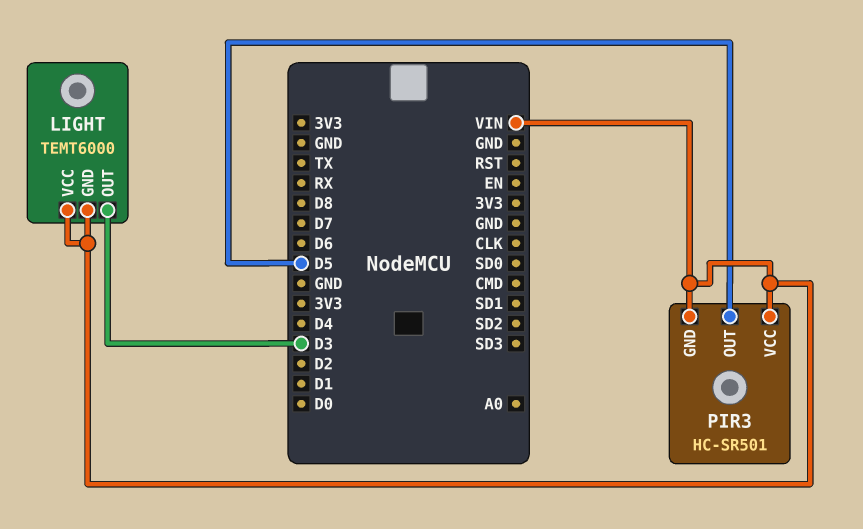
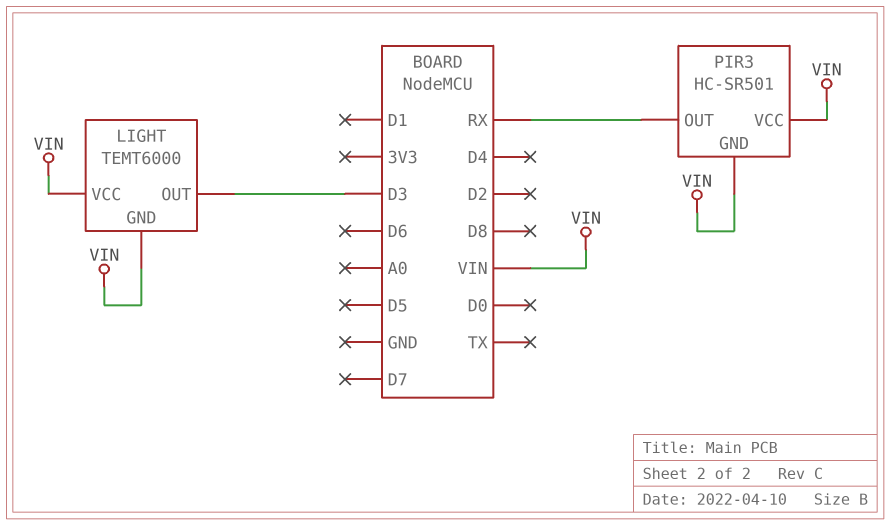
PIR3 pin OUT: D5 -> RX

